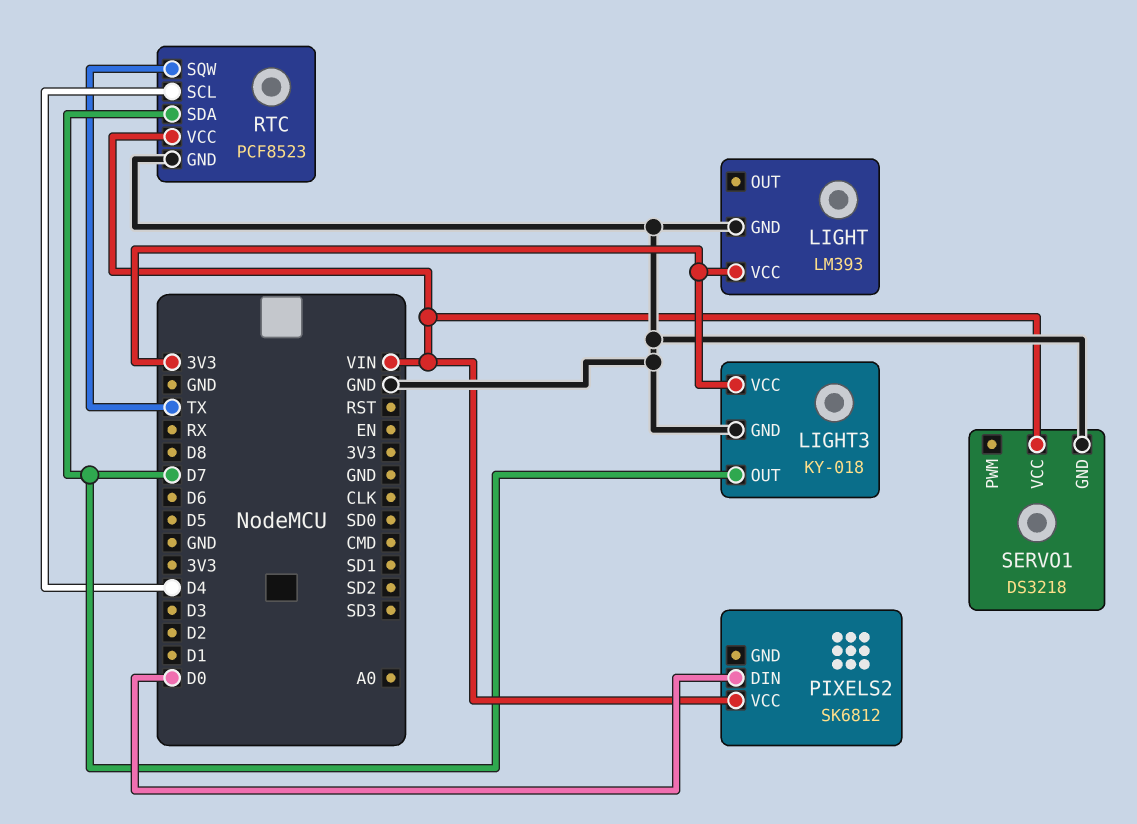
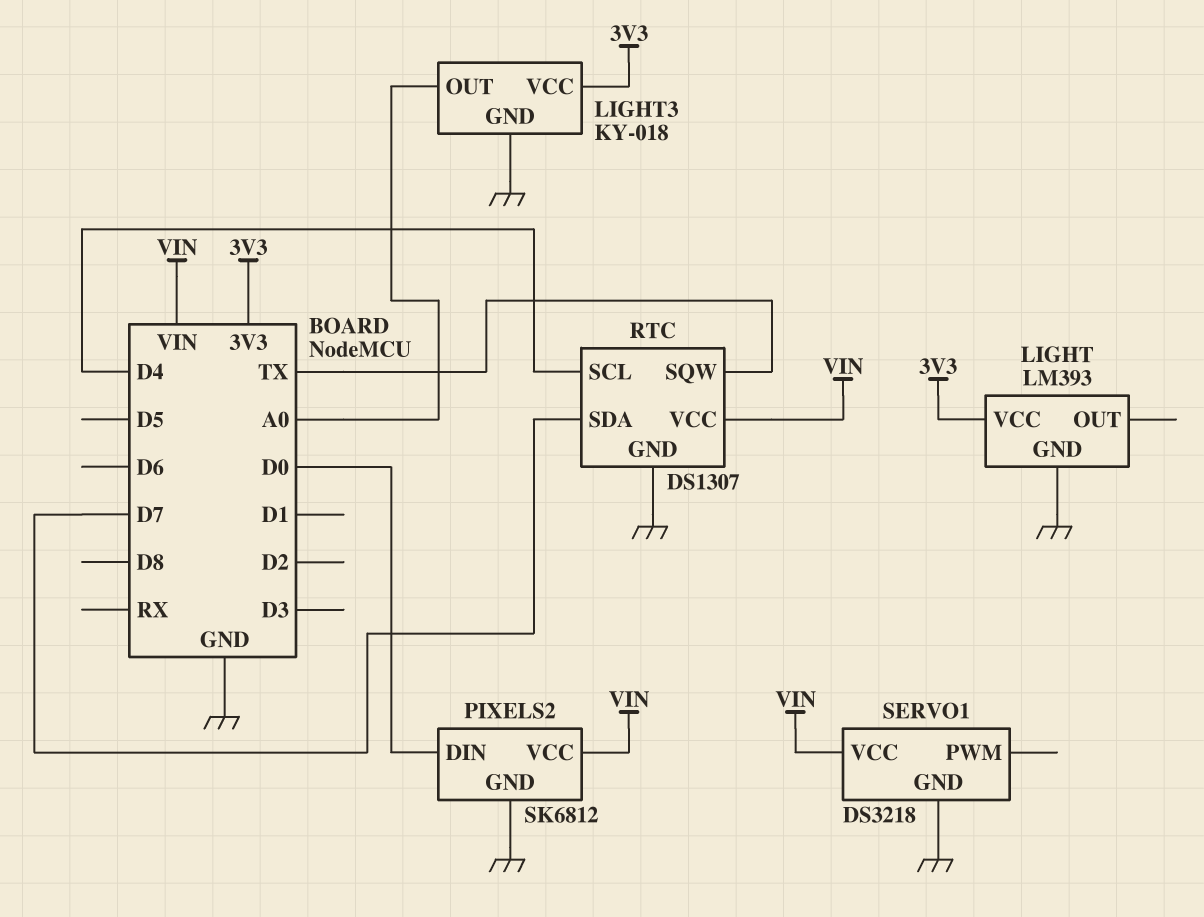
LIGHT3 pin OUT: D7 -> A0
PIXELS2 pin GND: none -> GND
RTC: PCF8523 -> DS1307

